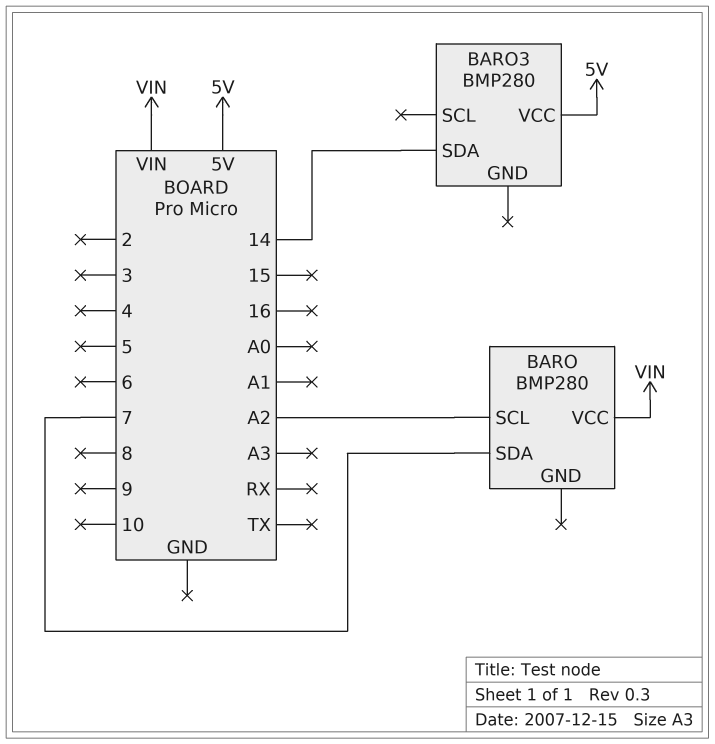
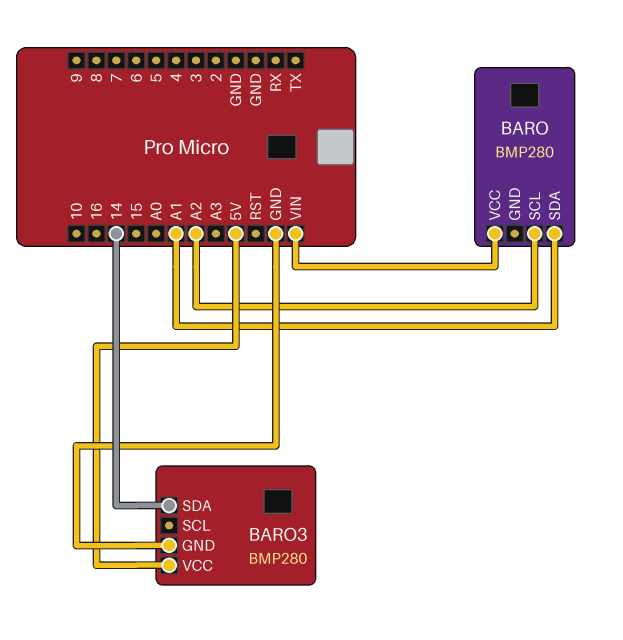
BARO pin SDA: 7 -> A1
BARO3 pin GND: none -> GND

